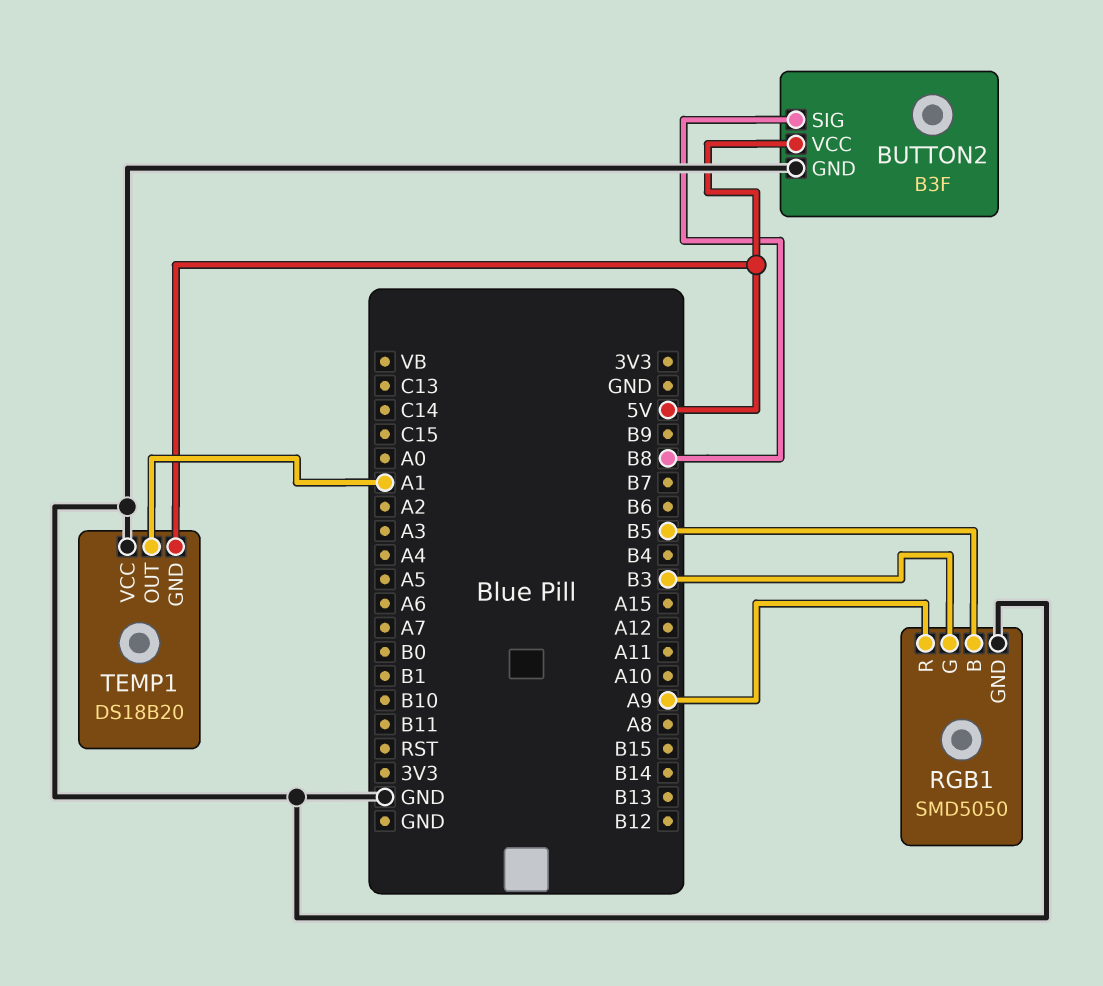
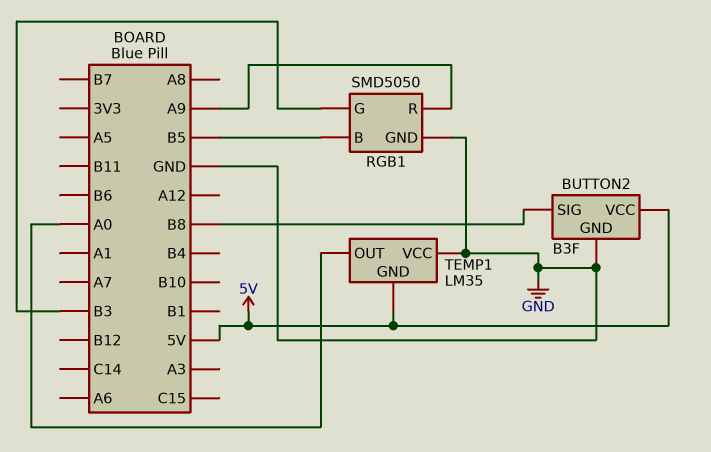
TEMP1: DS18B20 -> LM35
TEMP1 pin OUT: A1 -> A0

